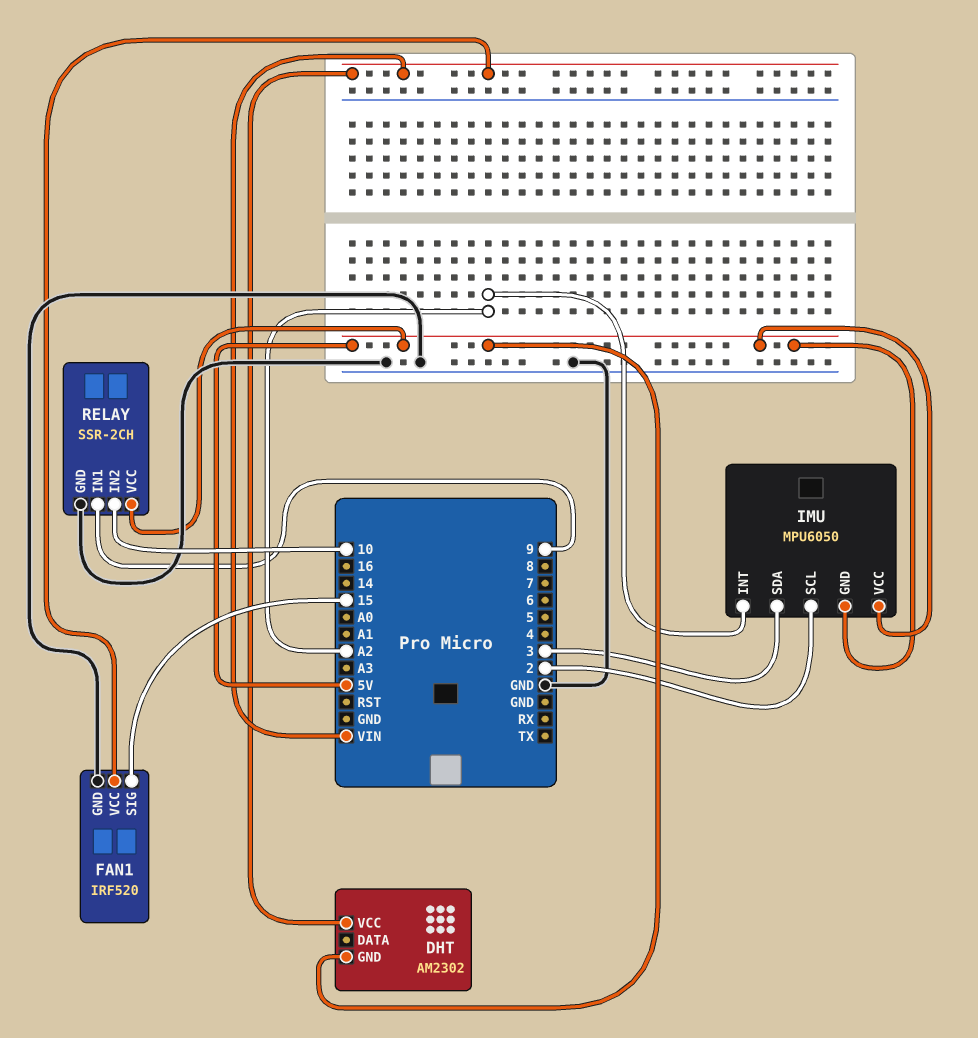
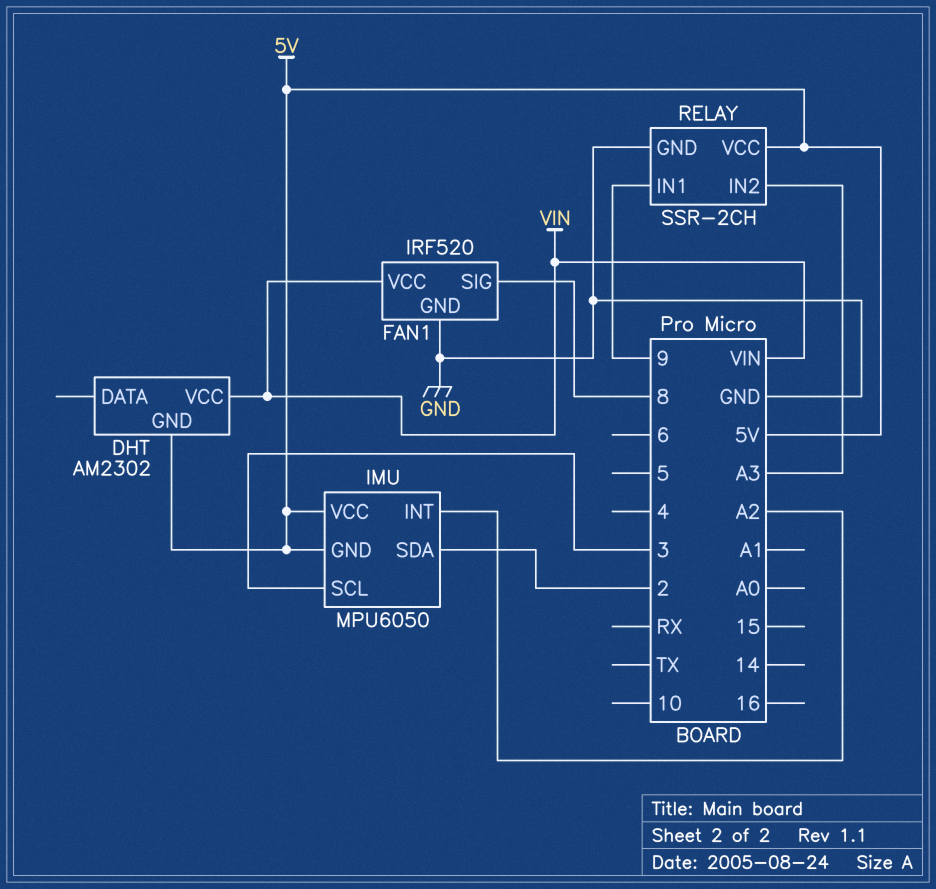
FAN1 pin SIG: 15 -> 8
IMU pin SCL: 2 -> 3
IMU pin SDA: 3 -> 2
RELAY pin IN2: 10 -> A3

